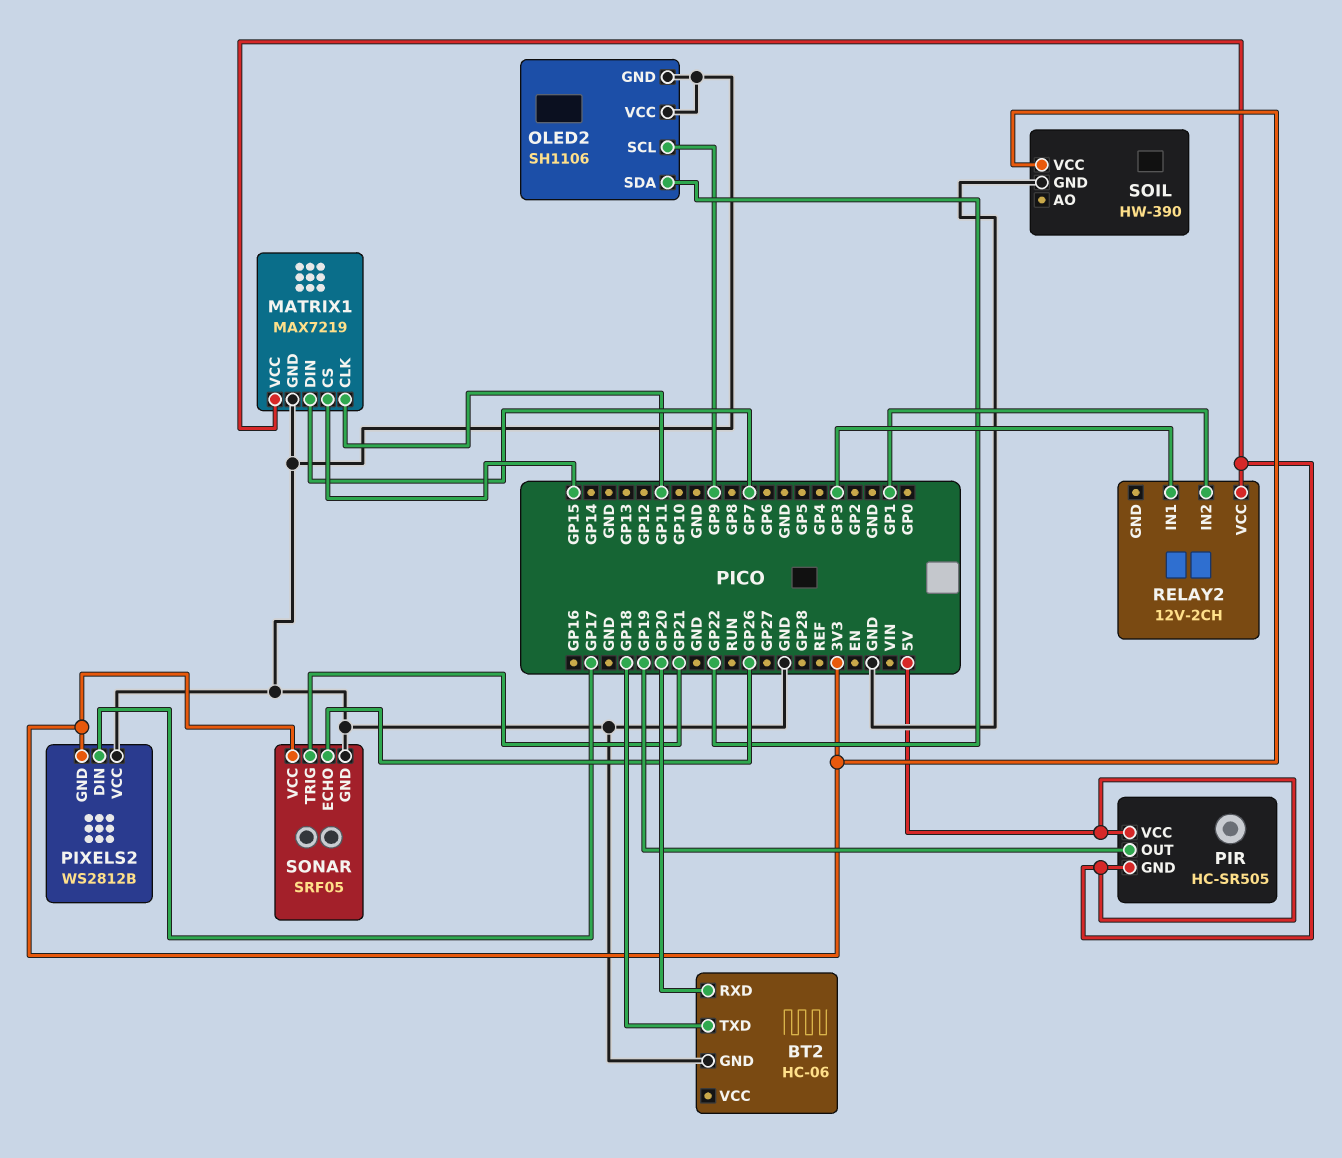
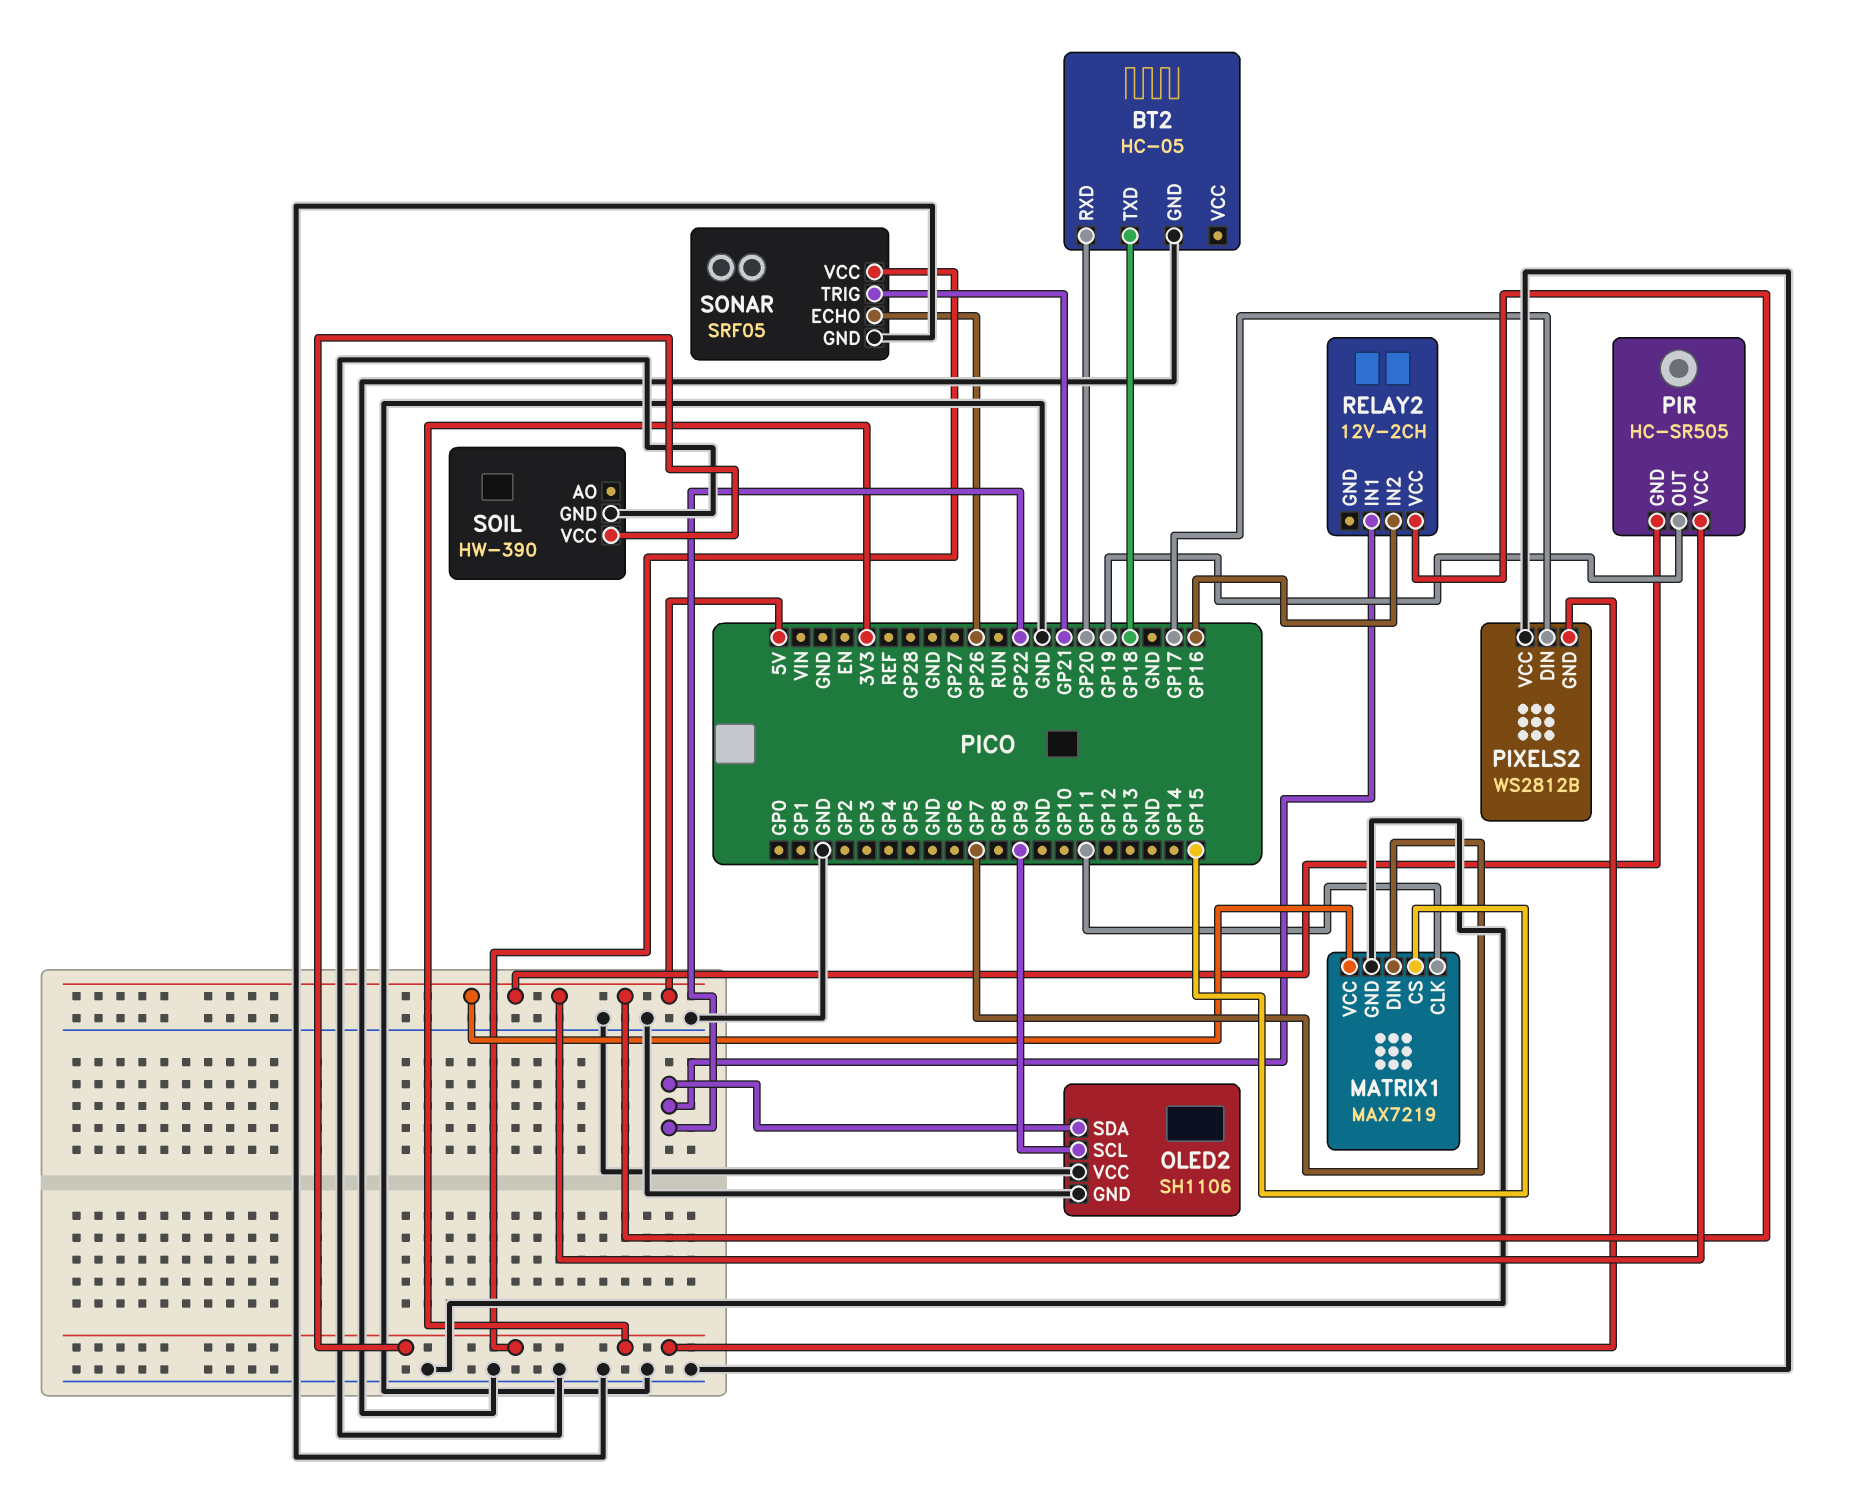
BT2: HC-06 -> HC-05
RELAY2 pin IN1: GP3 -> GP22
RELAY2 pin IN2: GP1 -> GP16

